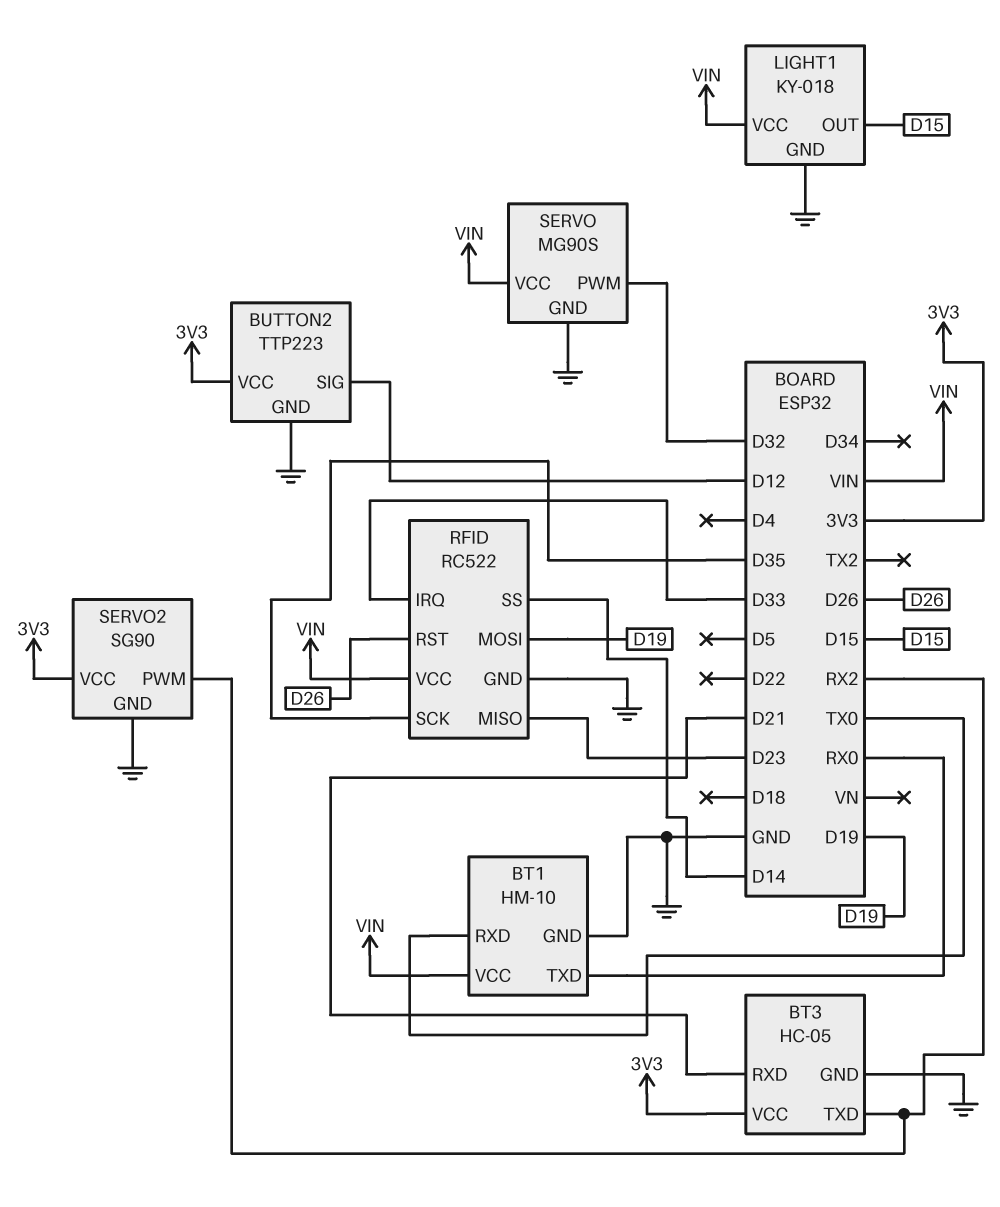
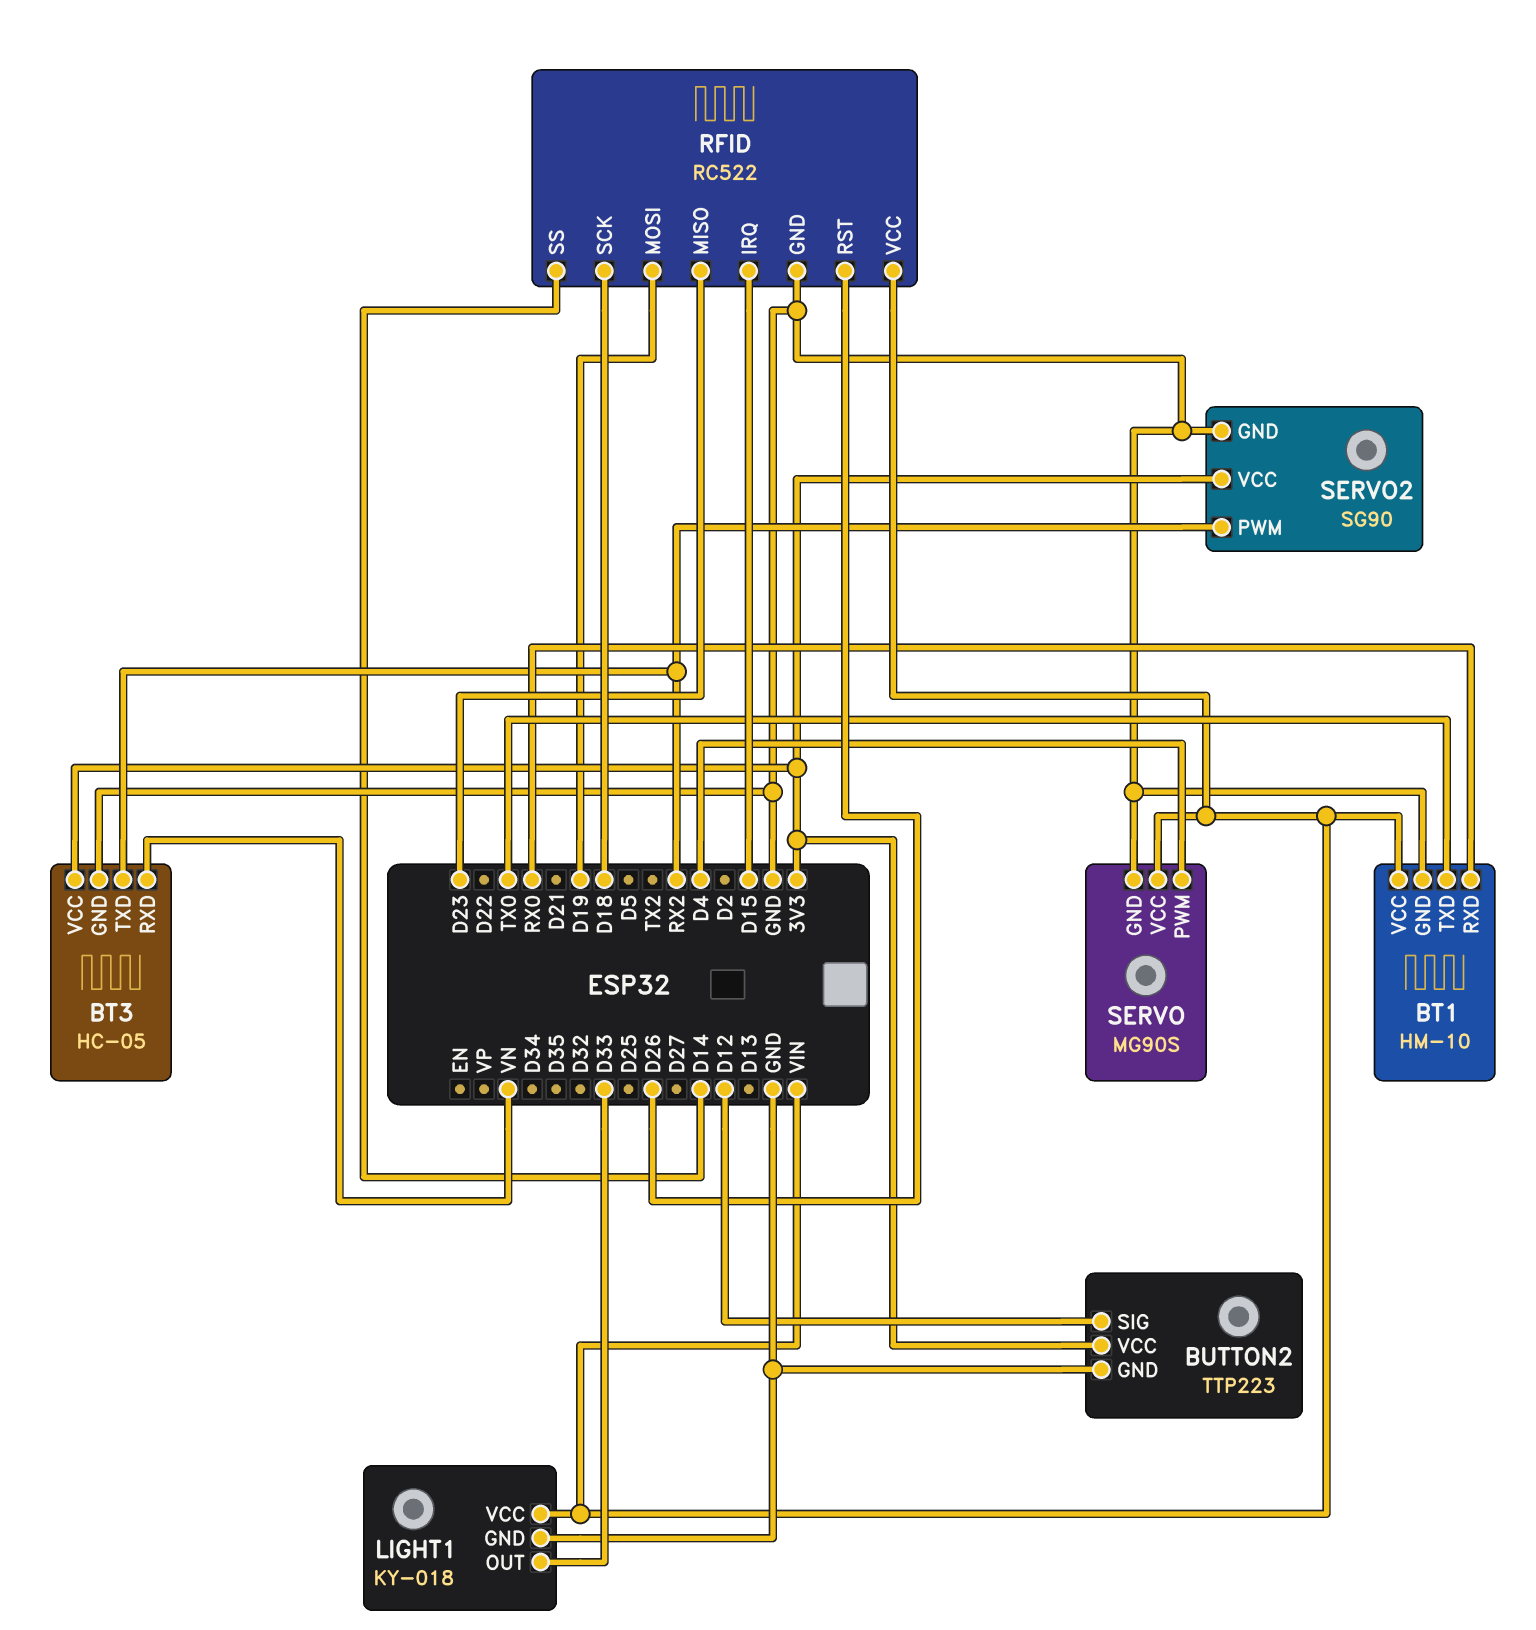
BT1 pin RXD: TX0 -> RX0
BT1 pin TXD: RX0 -> TX0
BT3 pin RXD: D21 -> VN
LIGHT1 pin OUT: D15 -> D33
RFID pin IRQ: D33 -> D15
RFID pin SCK: D35 -> D18
SERVO pin PWM: D32 -> D4

